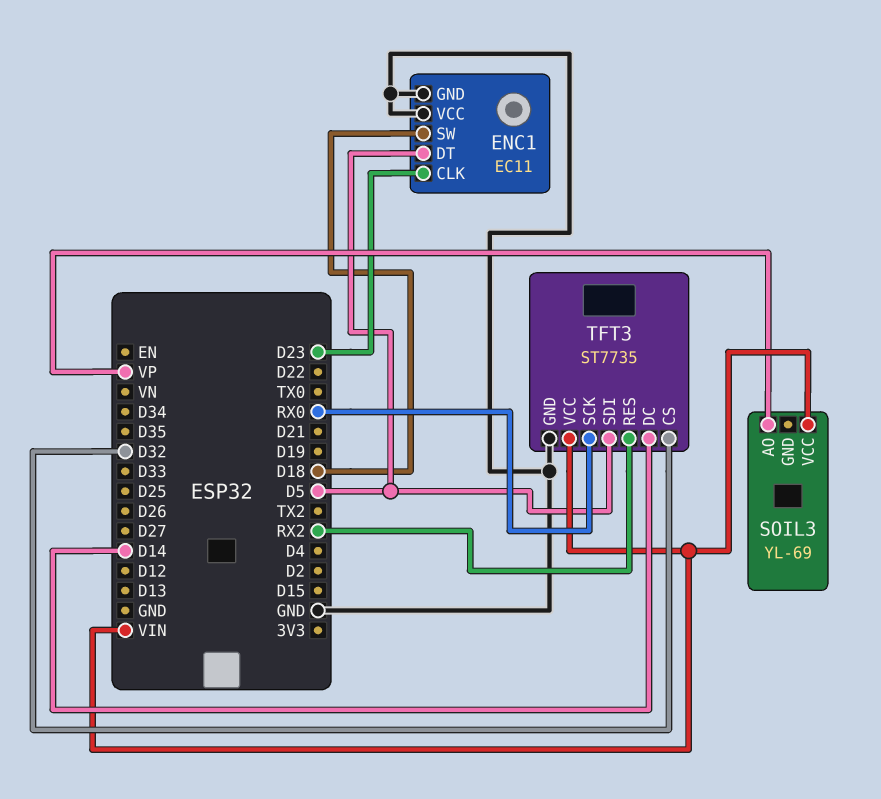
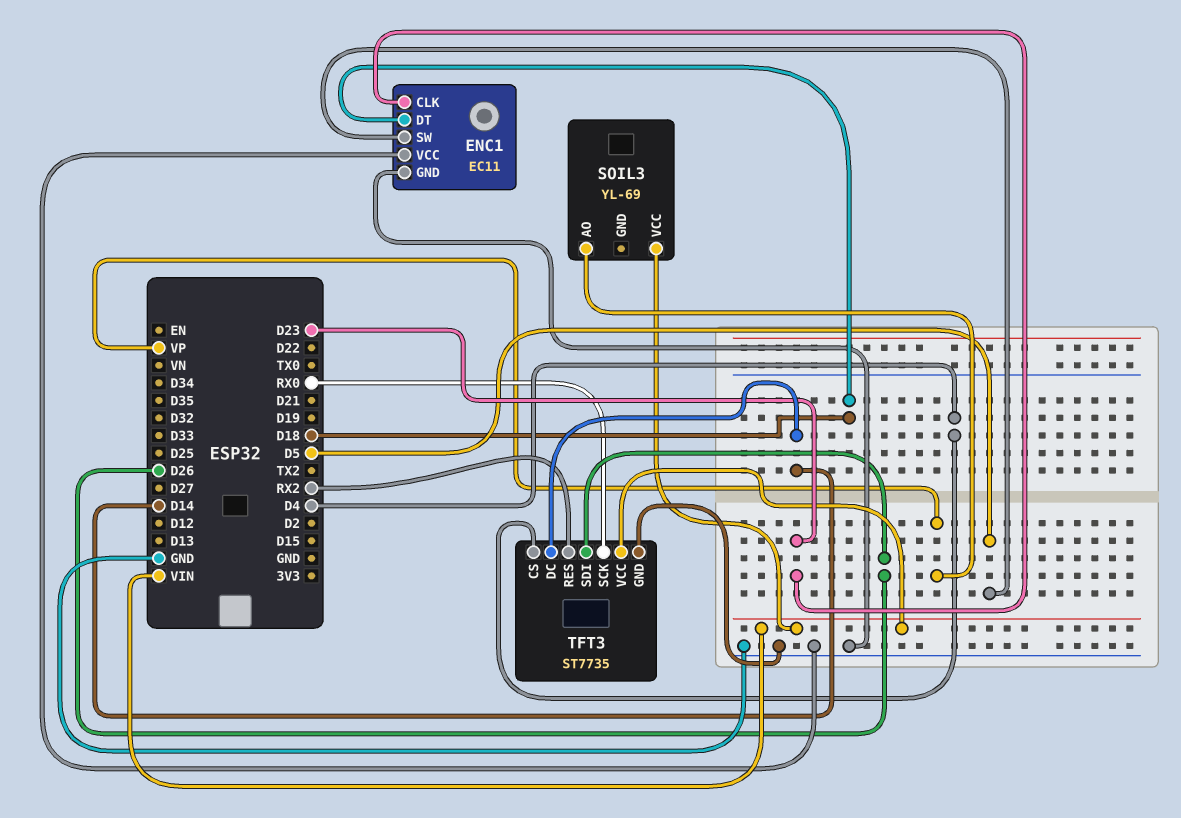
ENC1 pin DT: D5 -> D18
ENC1 pin SW: D18 -> D5
TFT3 pin CS: D32 -> D4
TFT3 pin SDI: D5 -> D26

